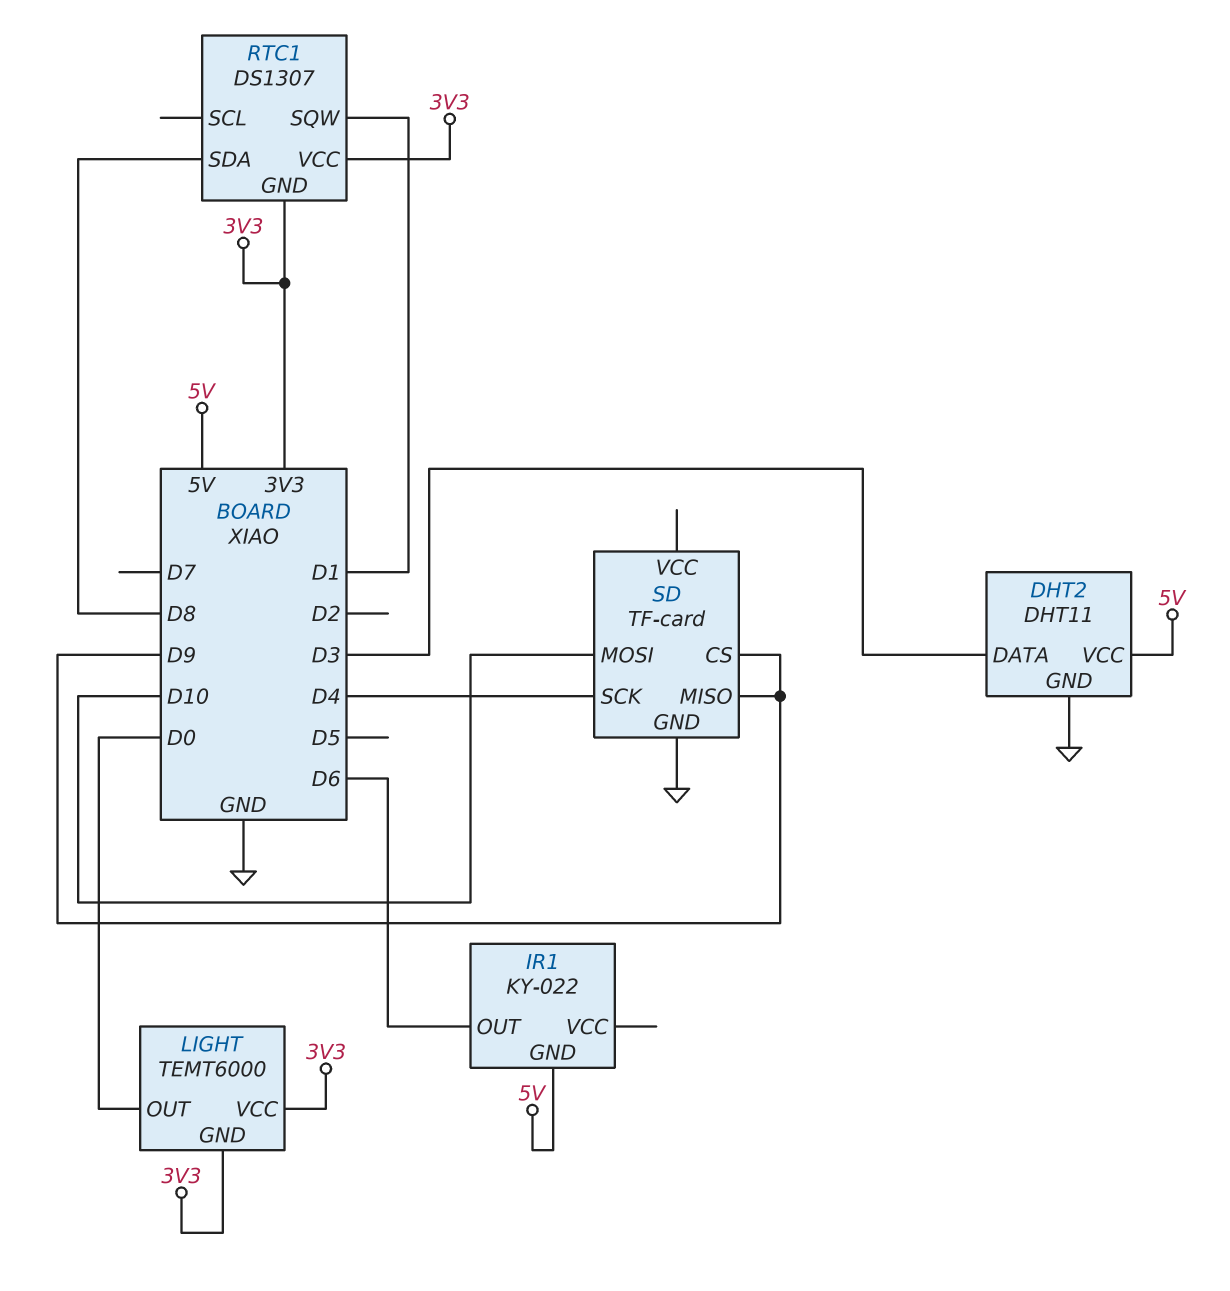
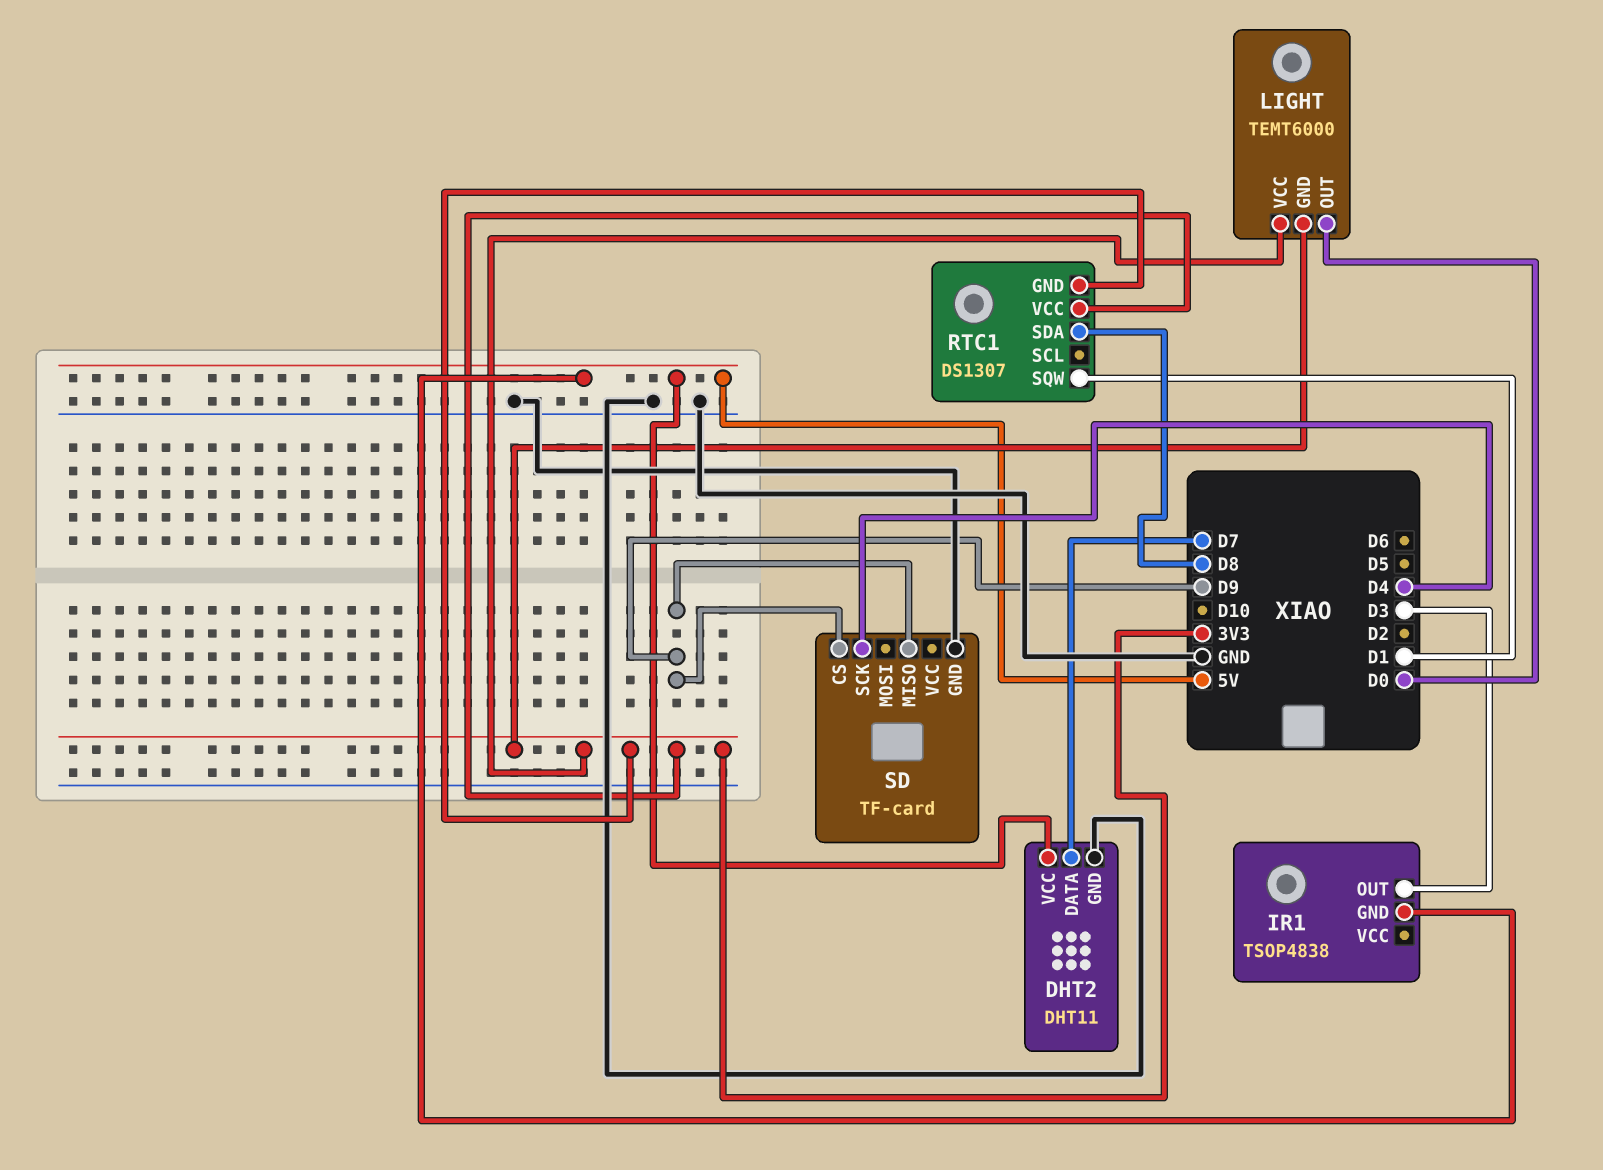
DHT2 pin DATA: D3 -> D7
IR1: KY-022 -> TSOP4838
IR1 pin OUT: D6 -> D3
SD pin MOSI: D10 -> none

